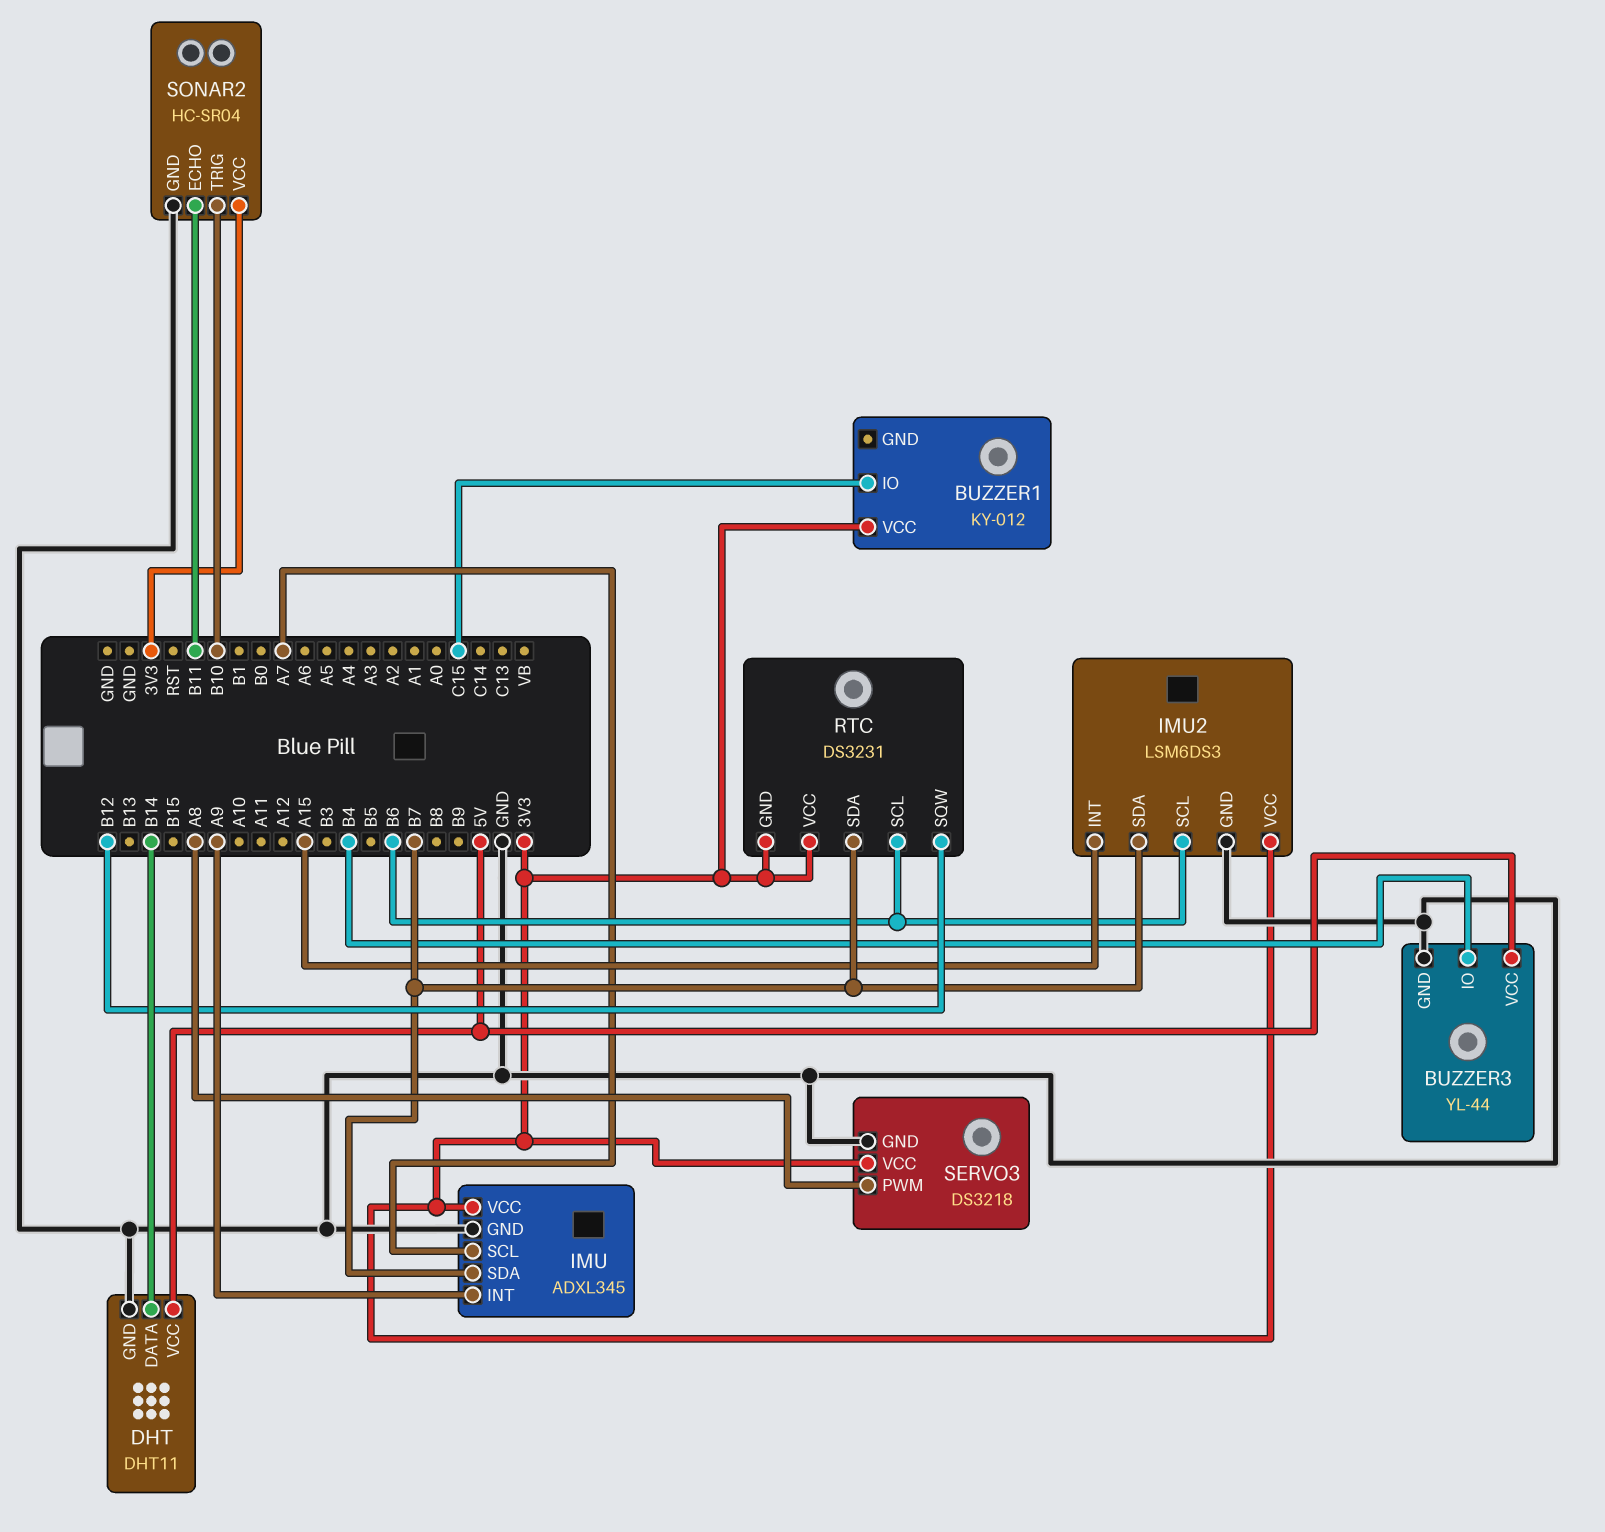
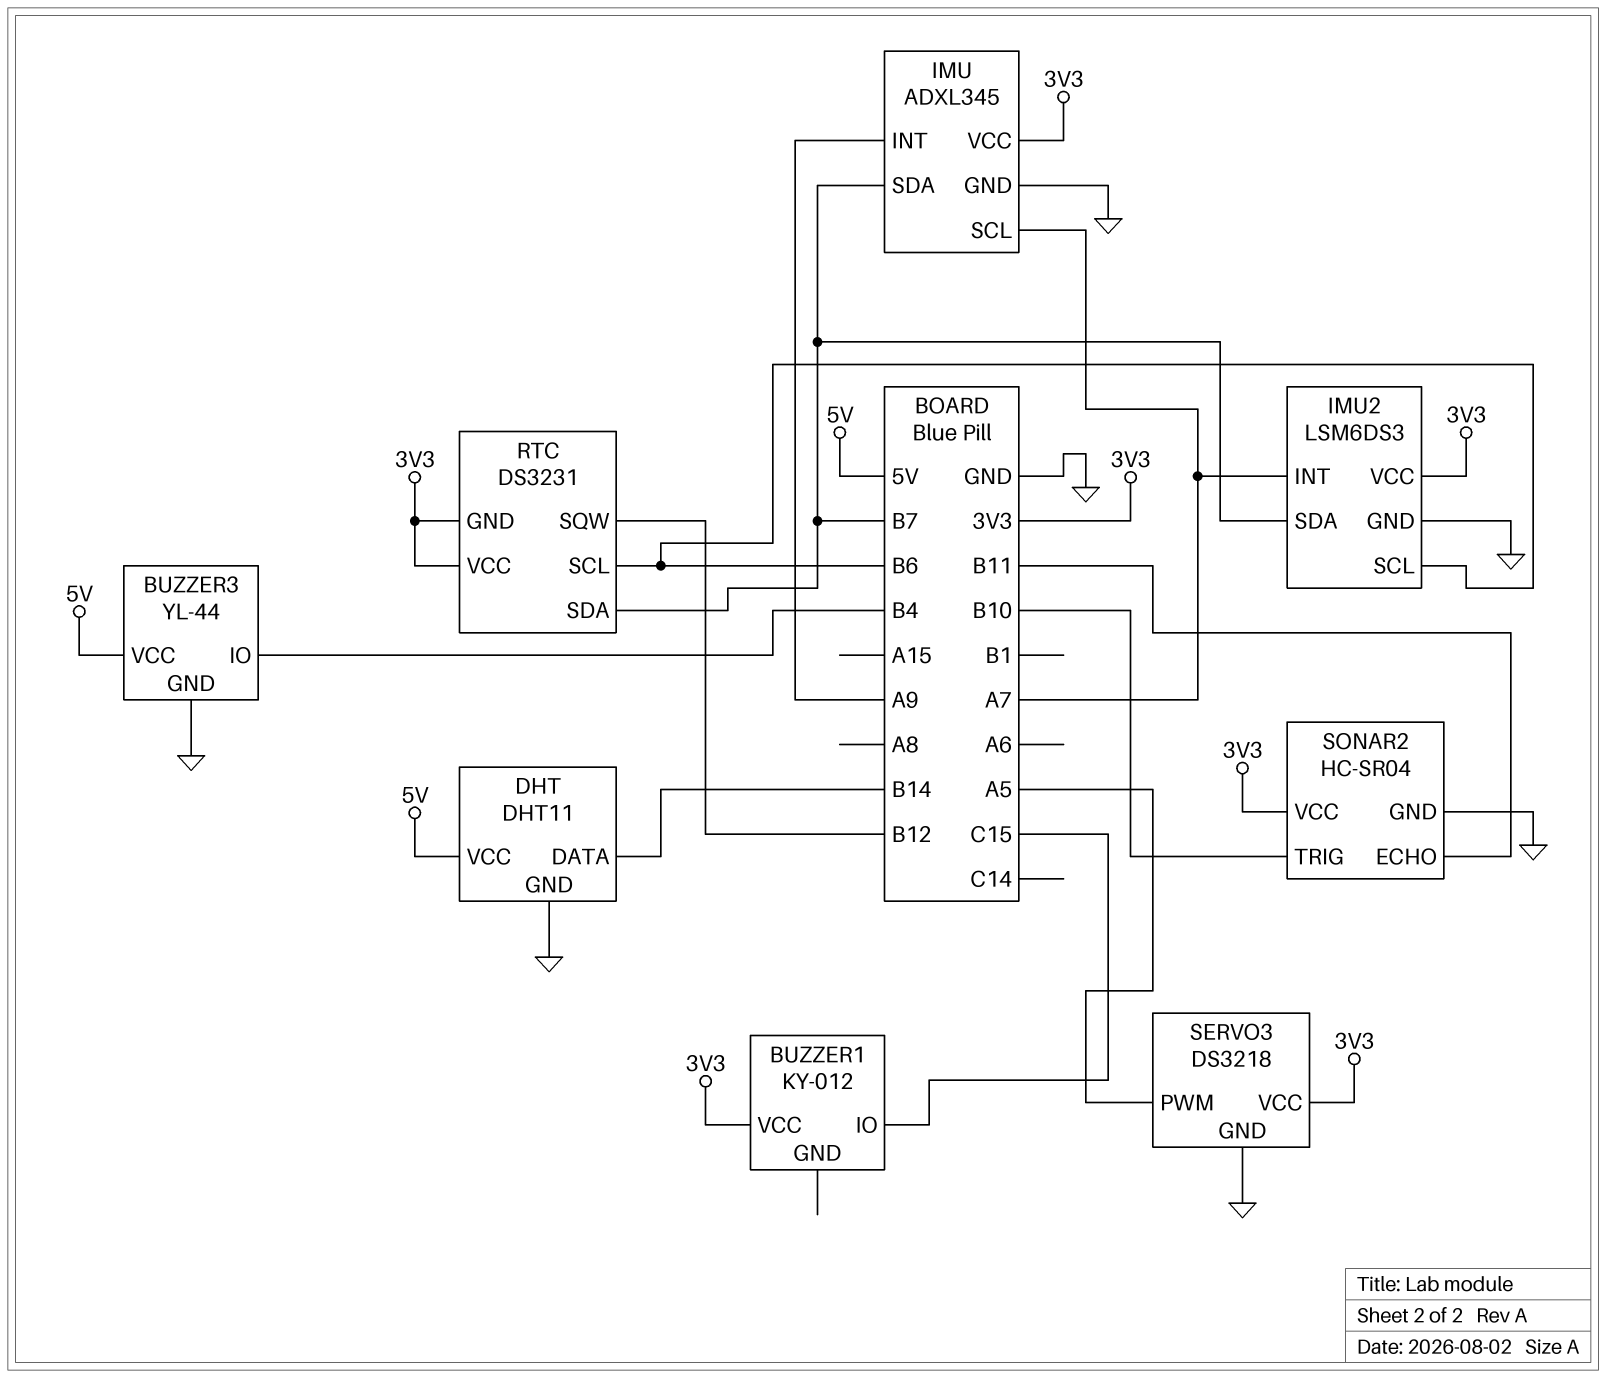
IMU2 pin INT: A15 -> A7
SERVO3 pin PWM: A8 -> A5

